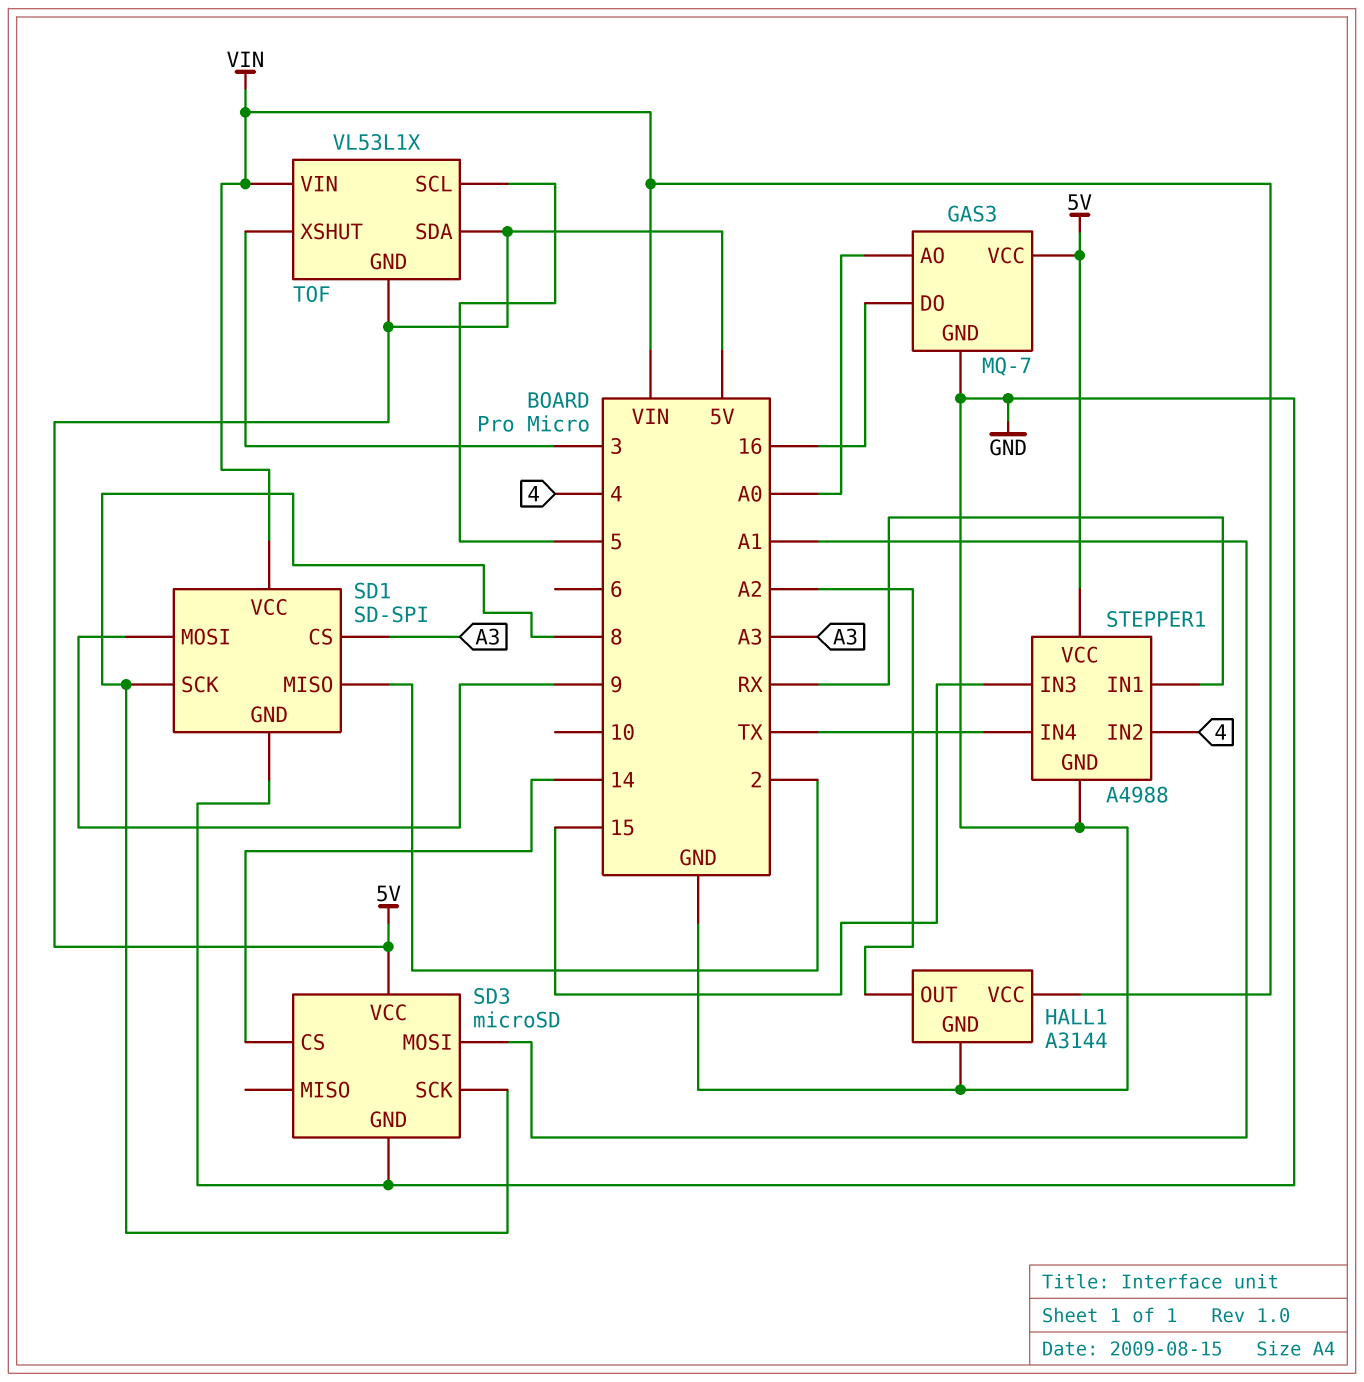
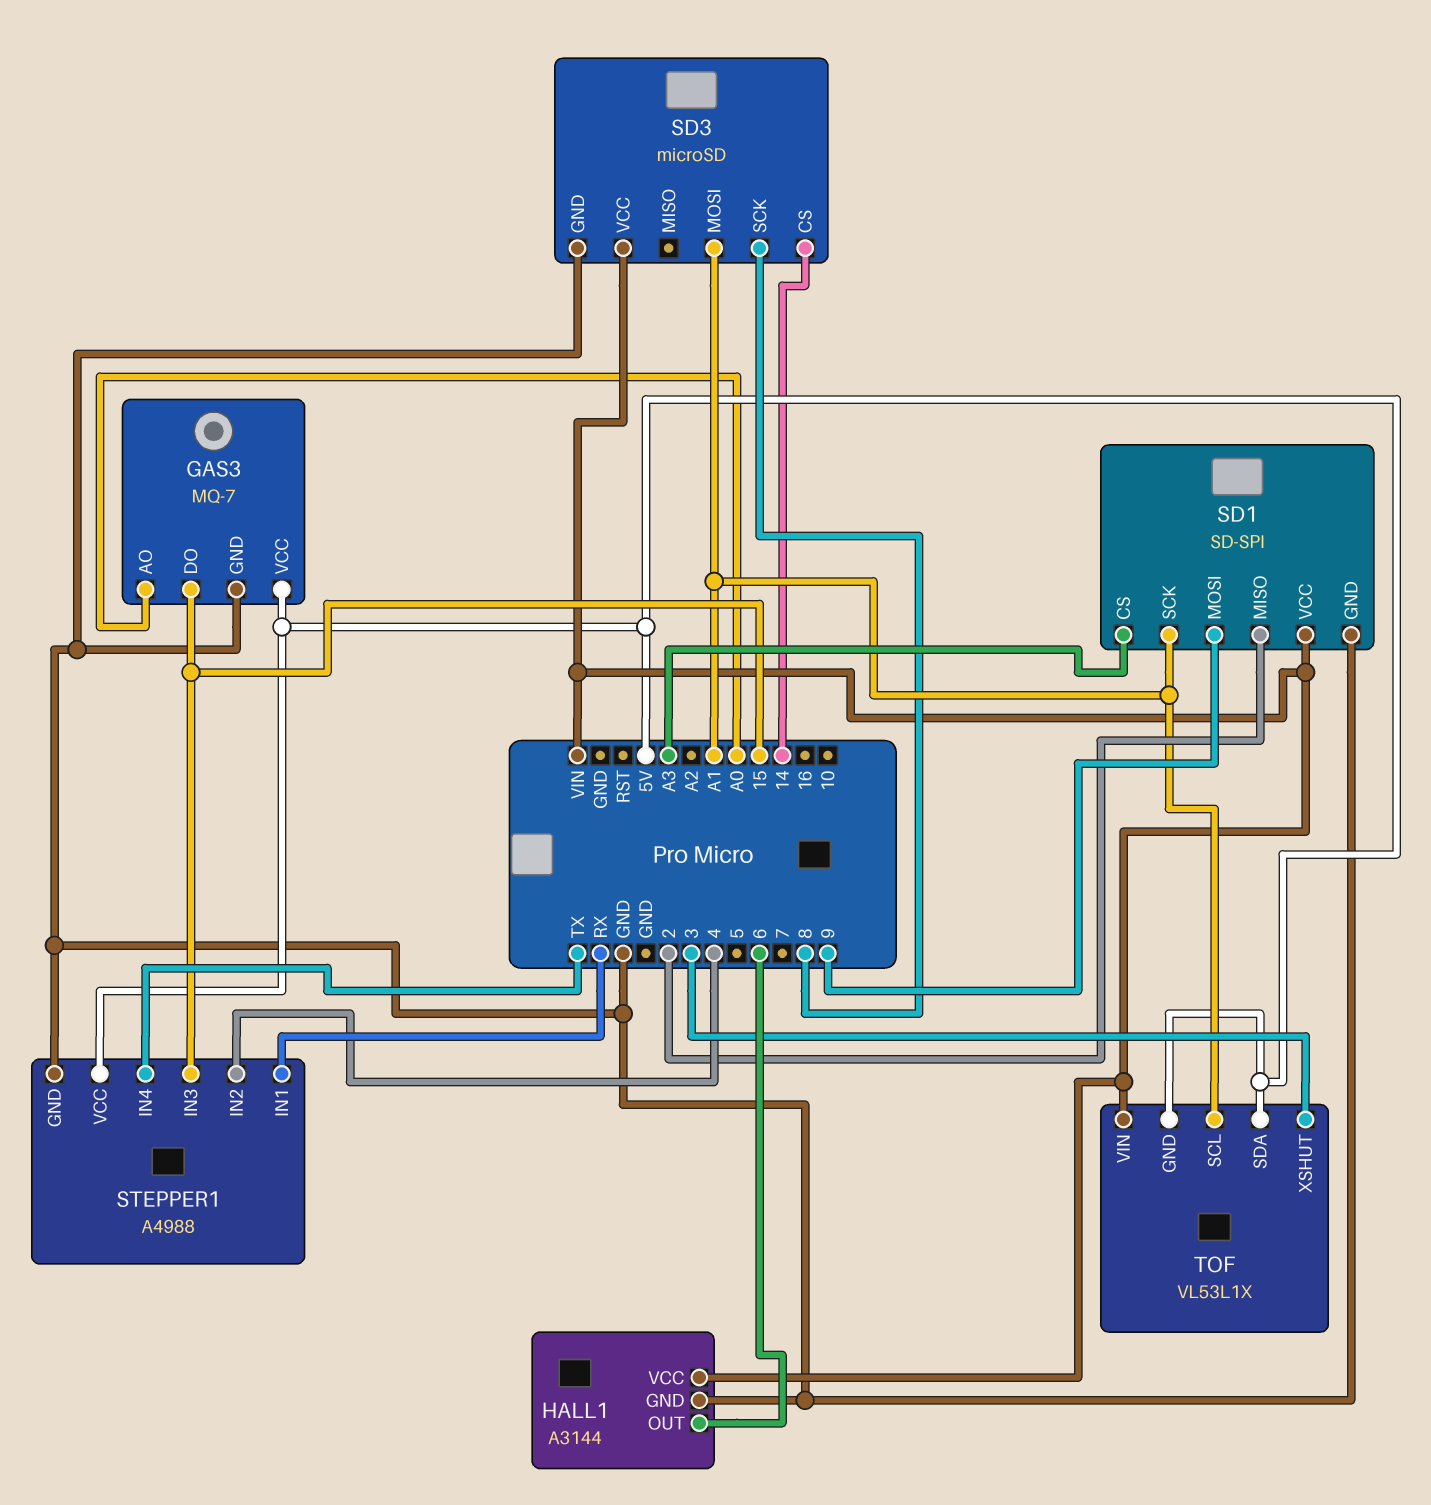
GAS3 pin DO: 16 -> 15
HALL1 pin OUT: A2 -> 6
SD1 pin SCK: 8 -> A1
SD3 pin VCC: 5V -> VIN
TOF pin SCL: 5 -> A1

